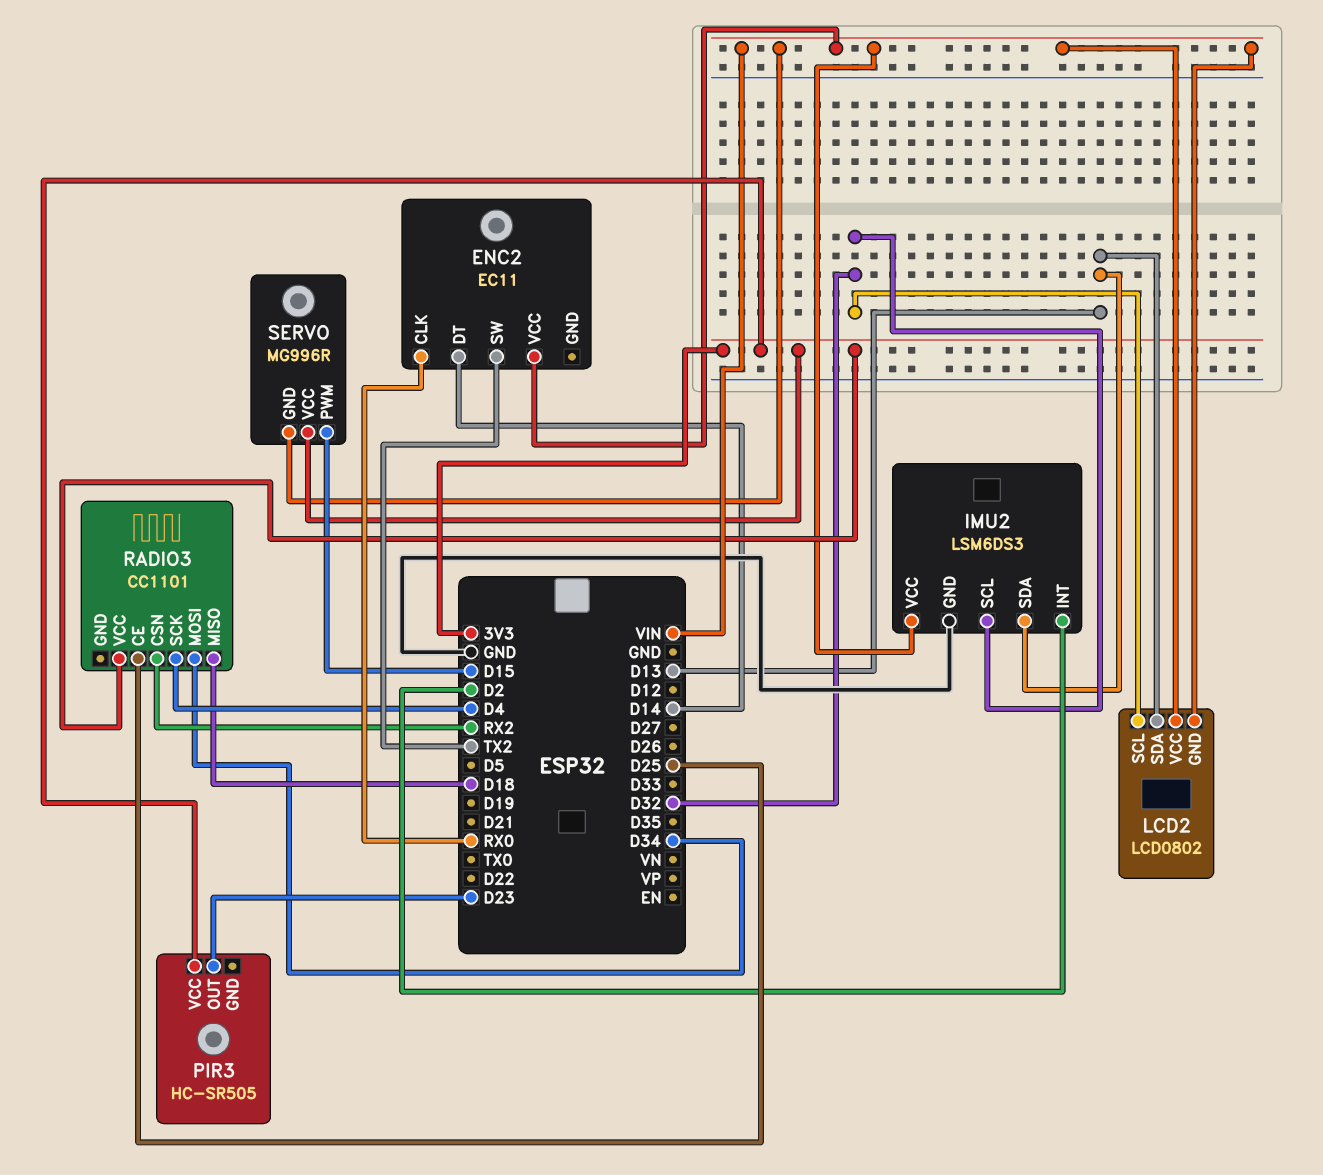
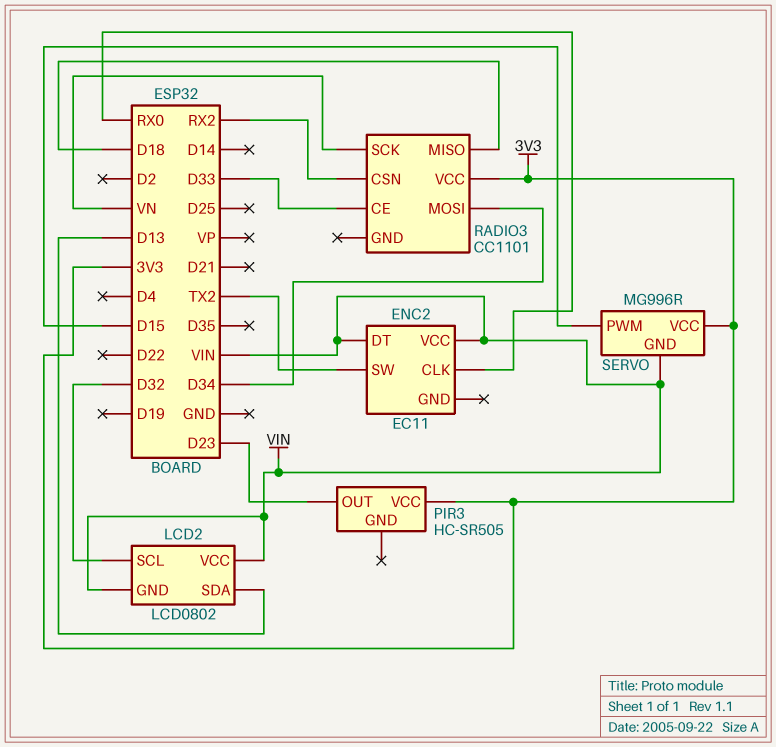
ENC2 pin DT: D14 -> VIN
IMU2: LSM6DS3 -> none
IMU2 pin GND: GND -> none
IMU2 pin INT: D2 -> none
IMU2 pin SCL: D32 -> none
IMU2 pin SDA: D13 -> none
IMU2 pin VCC: VIN -> none
RADIO3 pin CE: D25 -> D33
RADIO3 pin SCK: D4 -> VN

